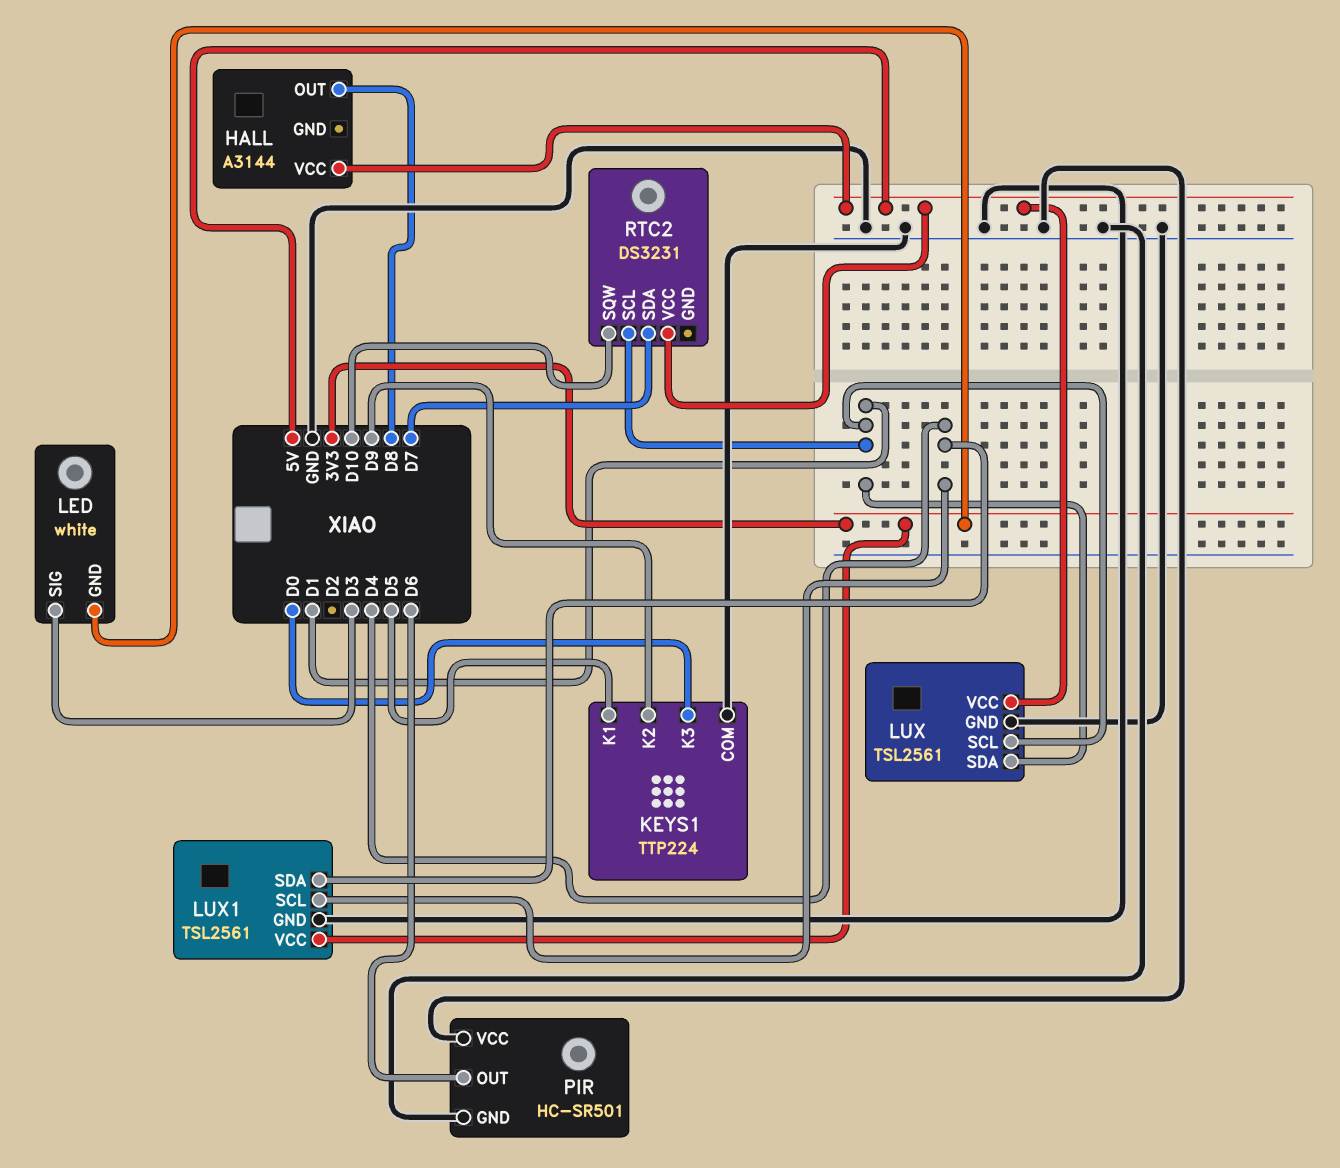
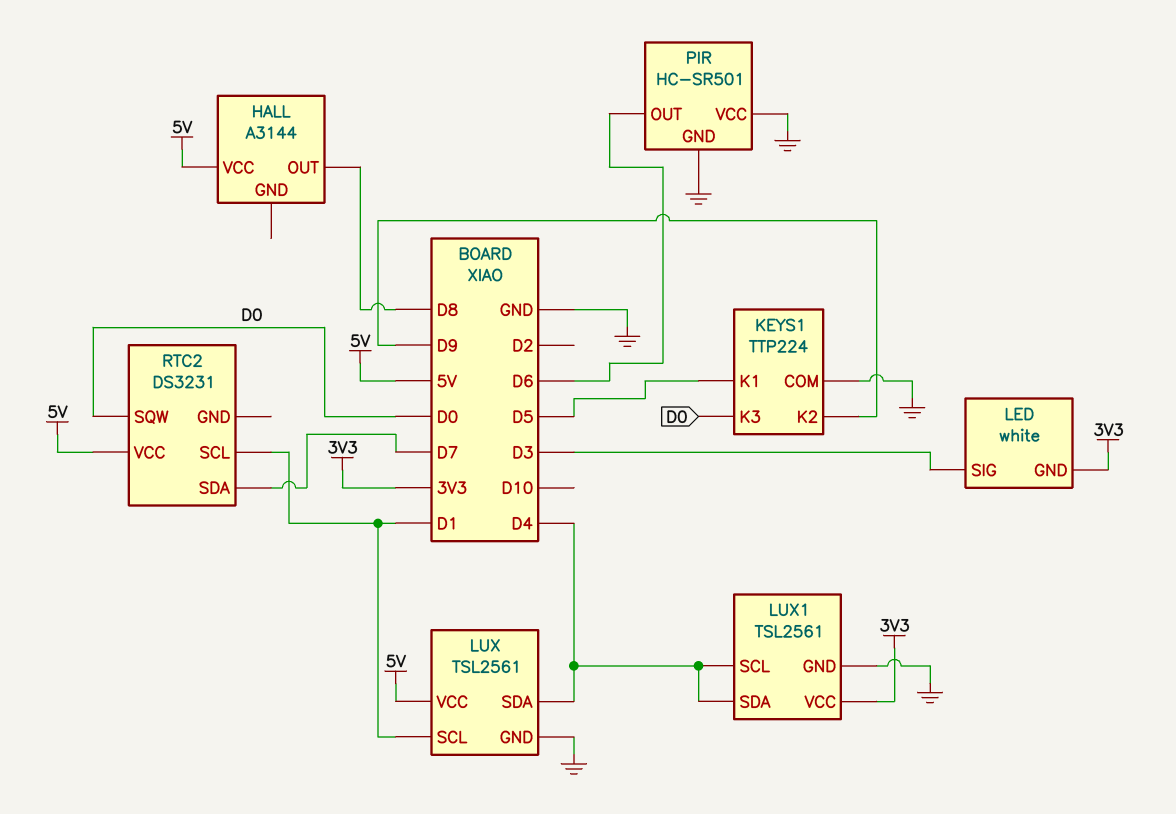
LUX pin SDA: D1 -> D4
RTC2 pin SQW: D10 -> D0

